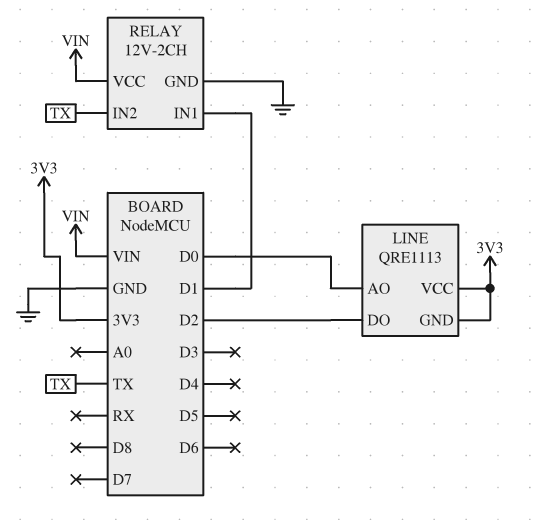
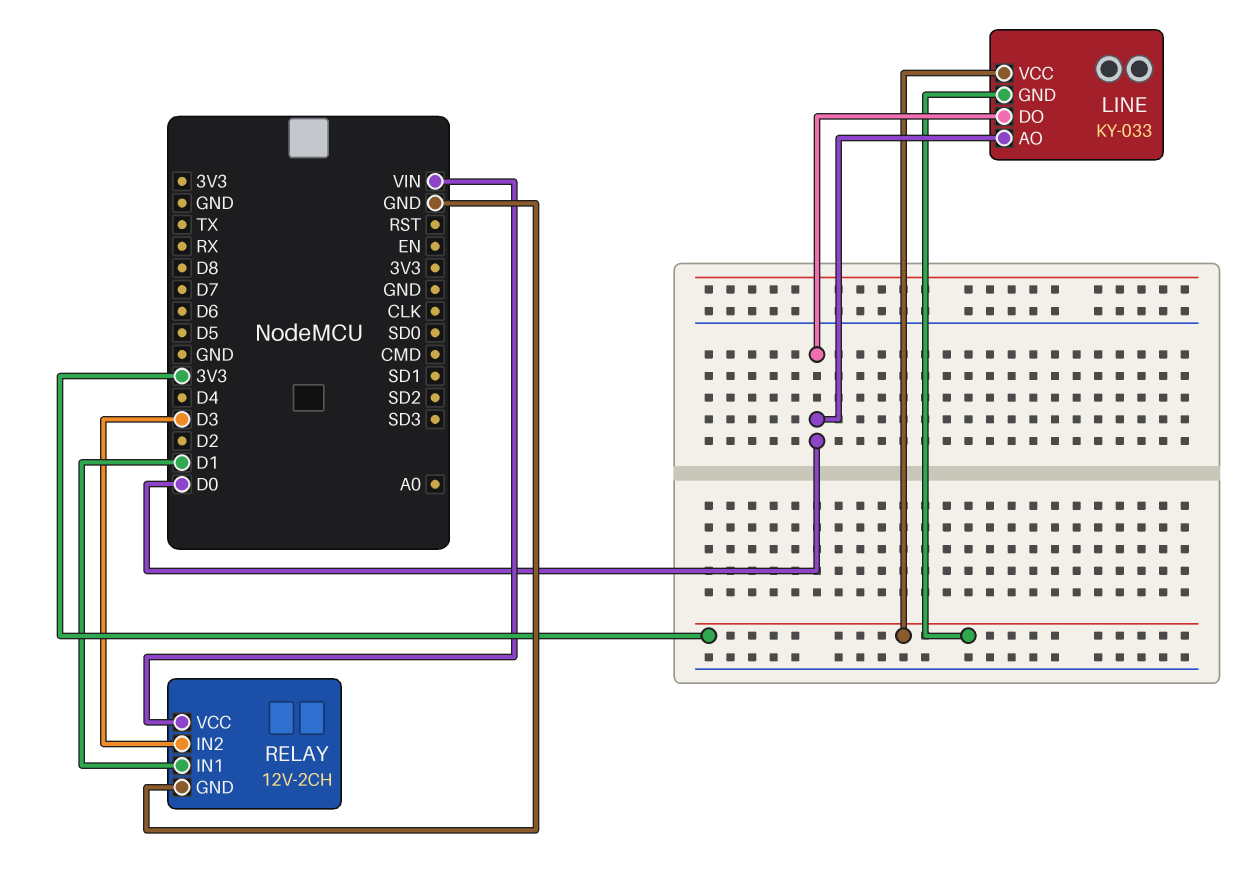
LINE: QRE1113 -> KY-033
LINE pin DO: D2 -> D0
RELAY pin IN2: TX -> D3

